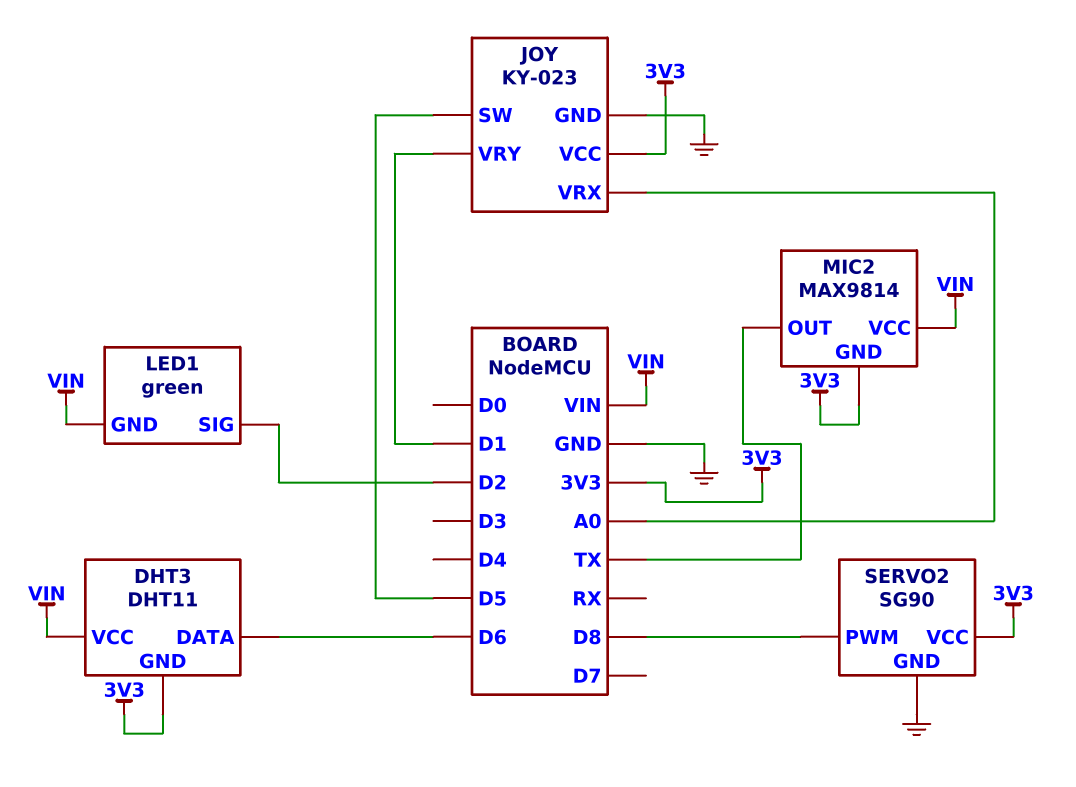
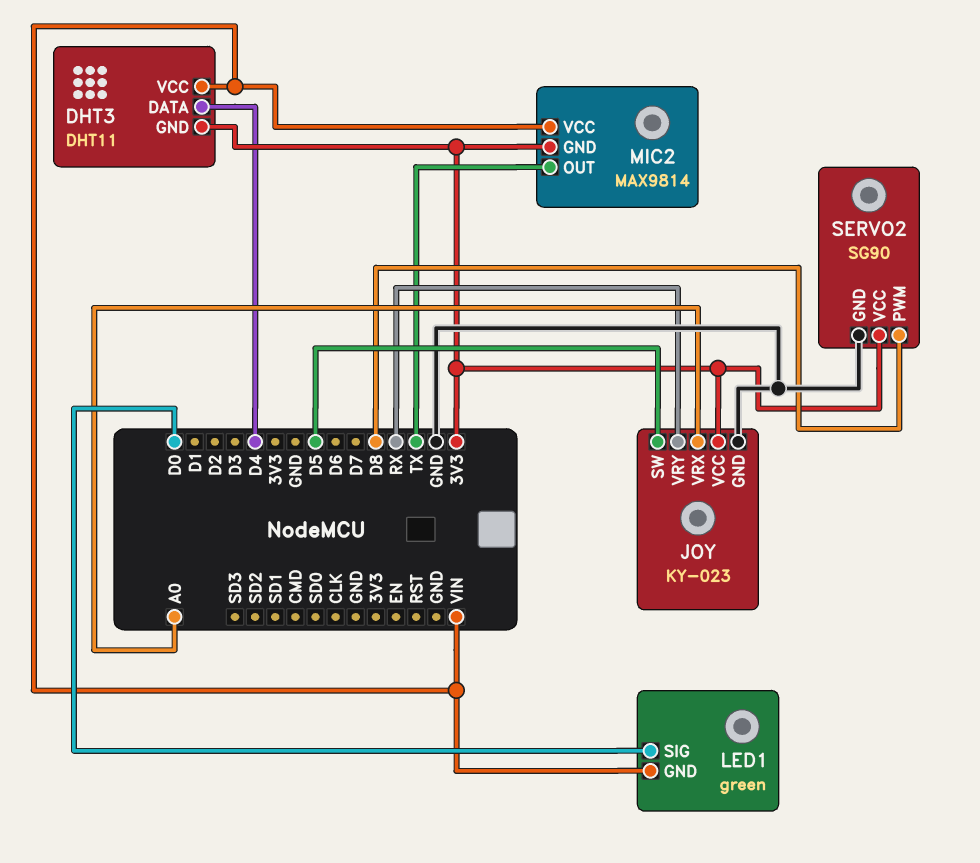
DHT3 pin DATA: D6 -> D4
JOY pin VRY: D1 -> RX
LED1 pin SIG: D2 -> D0

